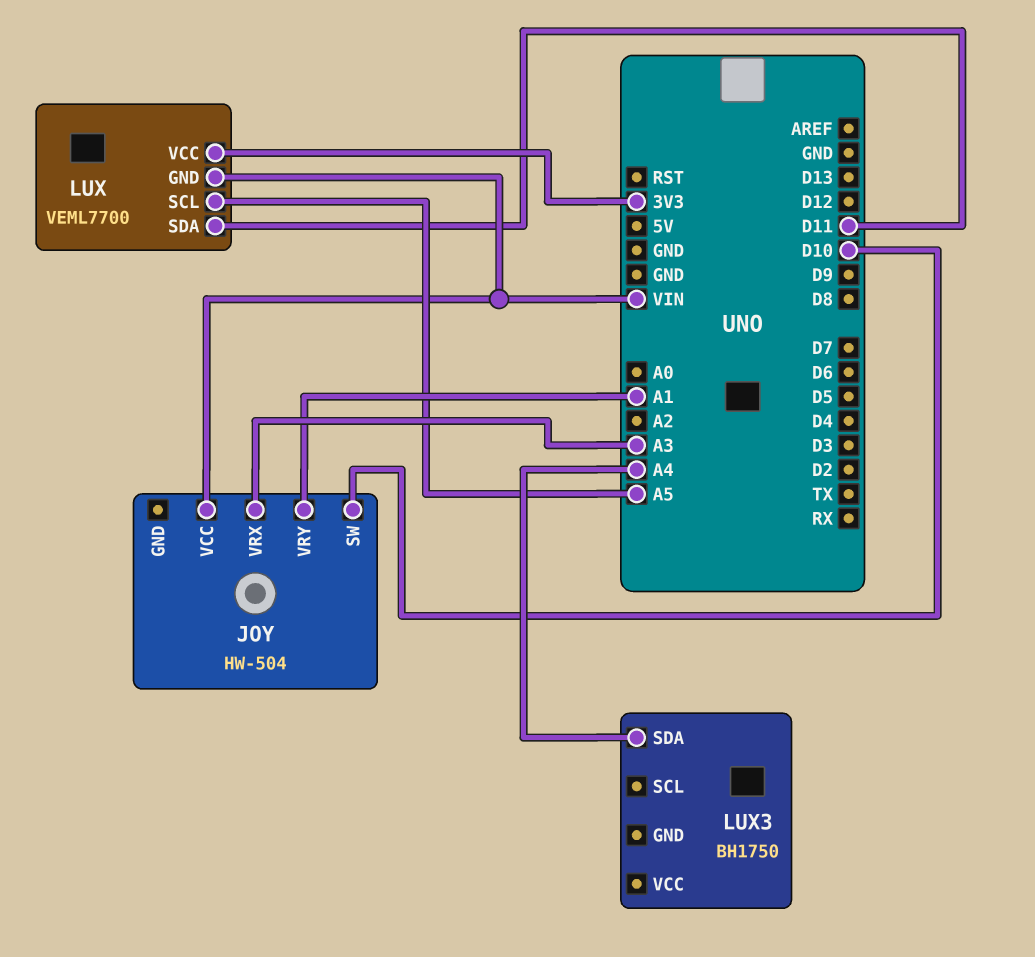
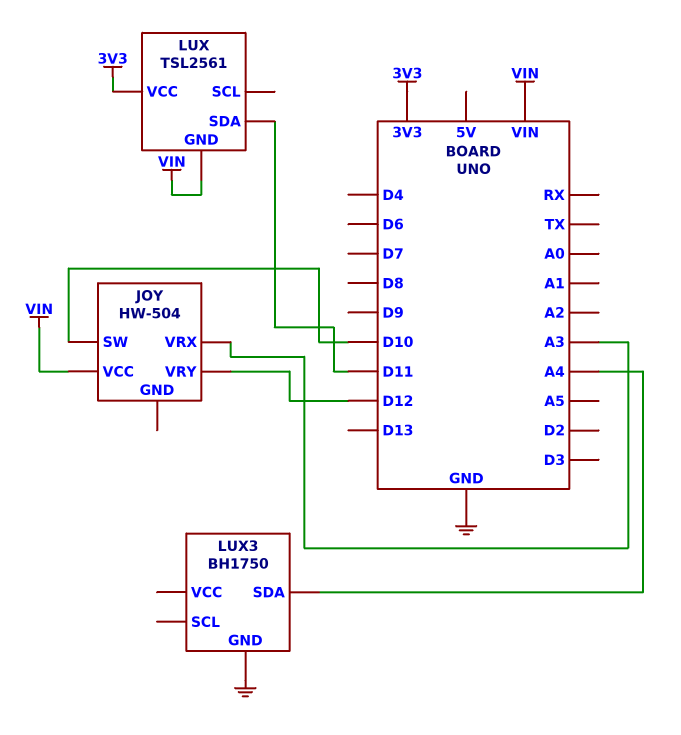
JOY pin VRY: A1 -> D12
LUX: VEML7700 -> TSL2561
LUX pin SCL: A5 -> none
LUX3 pin GND: none -> GND

